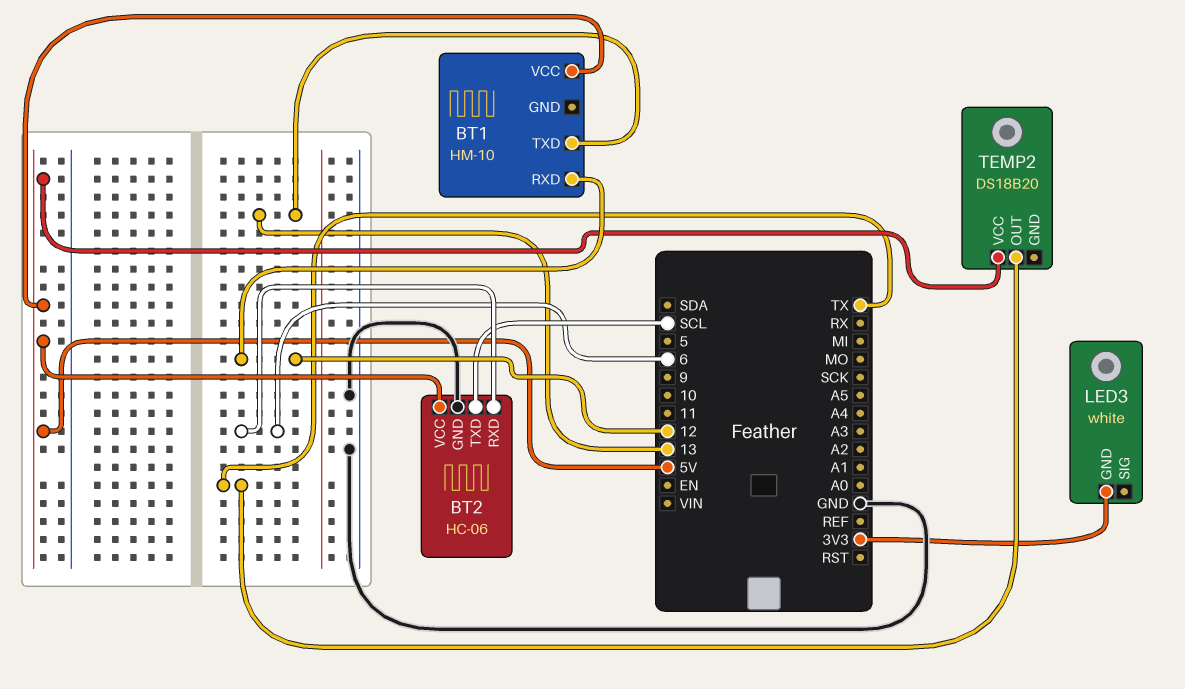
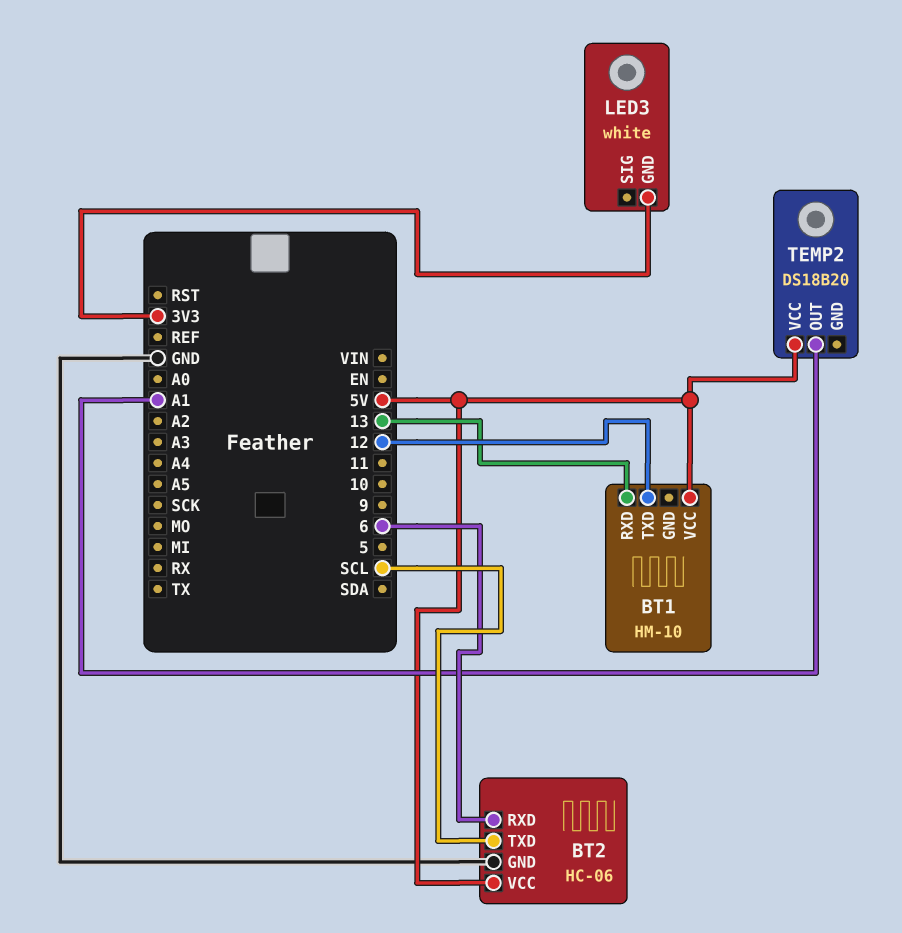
BT1 pin RXD: 12 -> 13
BT1 pin TXD: 13 -> 12
TEMP2 pin OUT: TX -> A1

